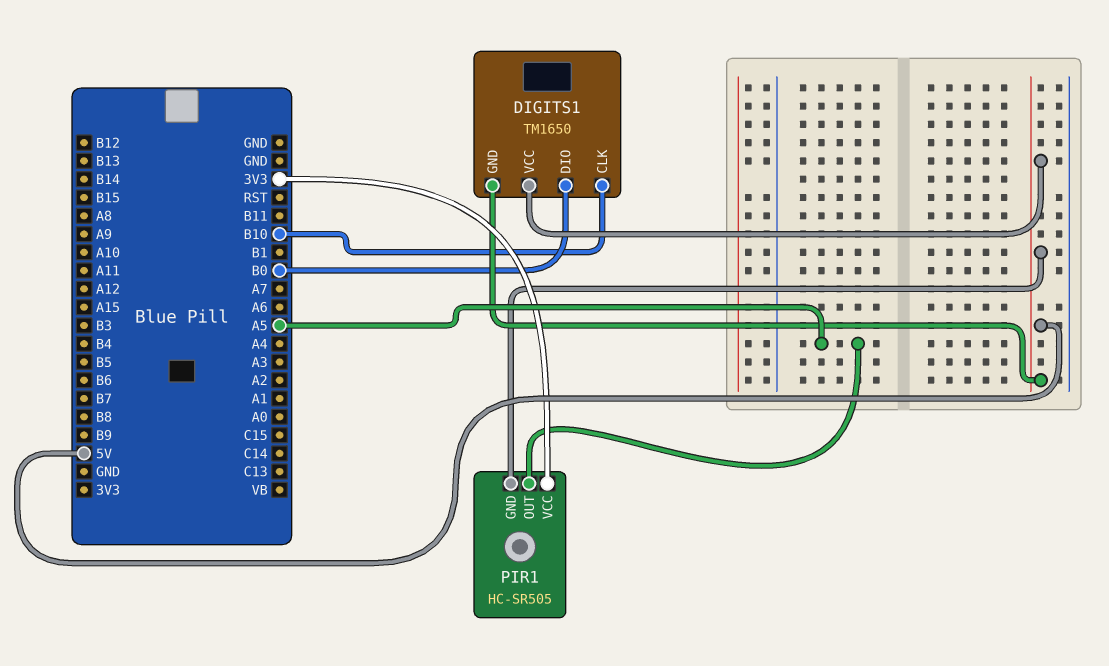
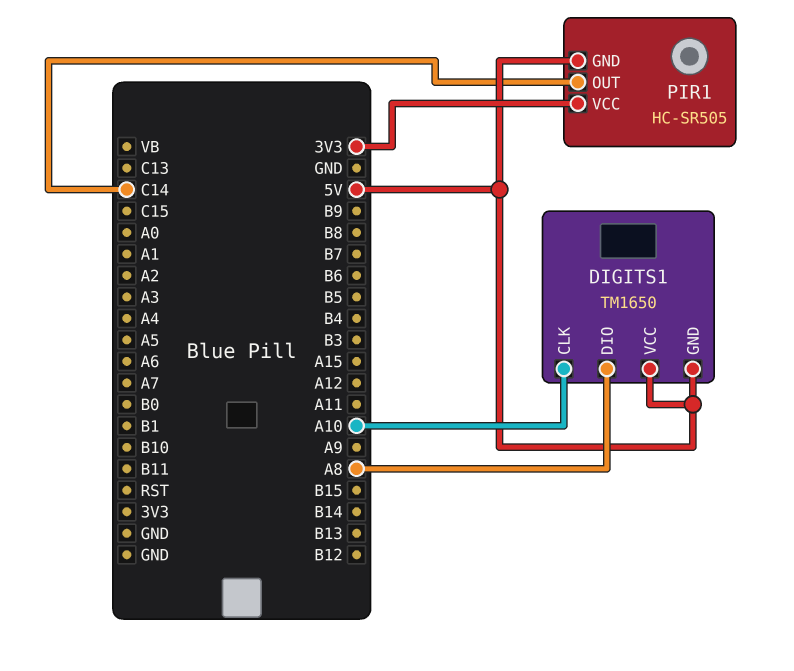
DIGITS1 pin CLK: B10 -> A10
DIGITS1 pin DIO: B0 -> A8
PIR1 pin OUT: A5 -> C14

